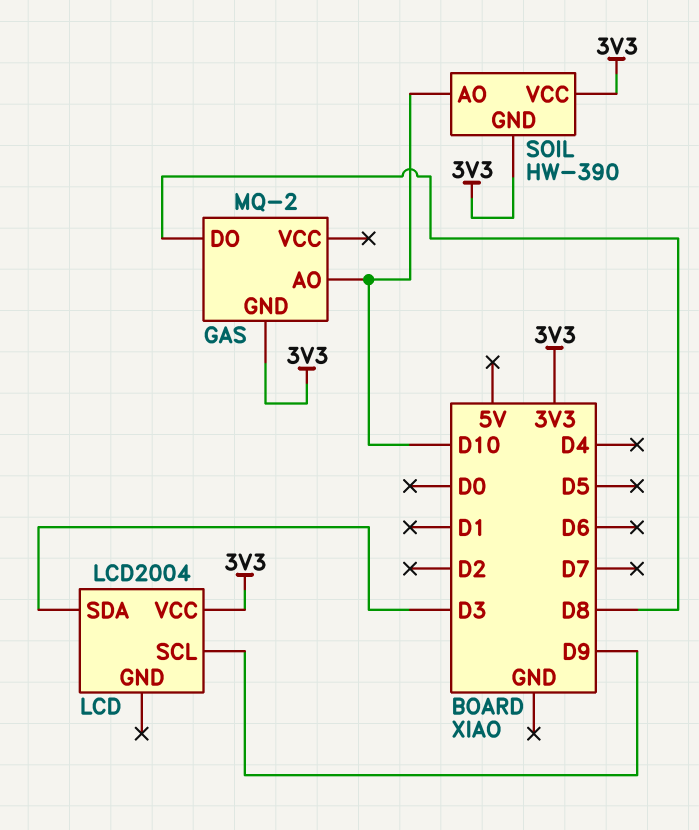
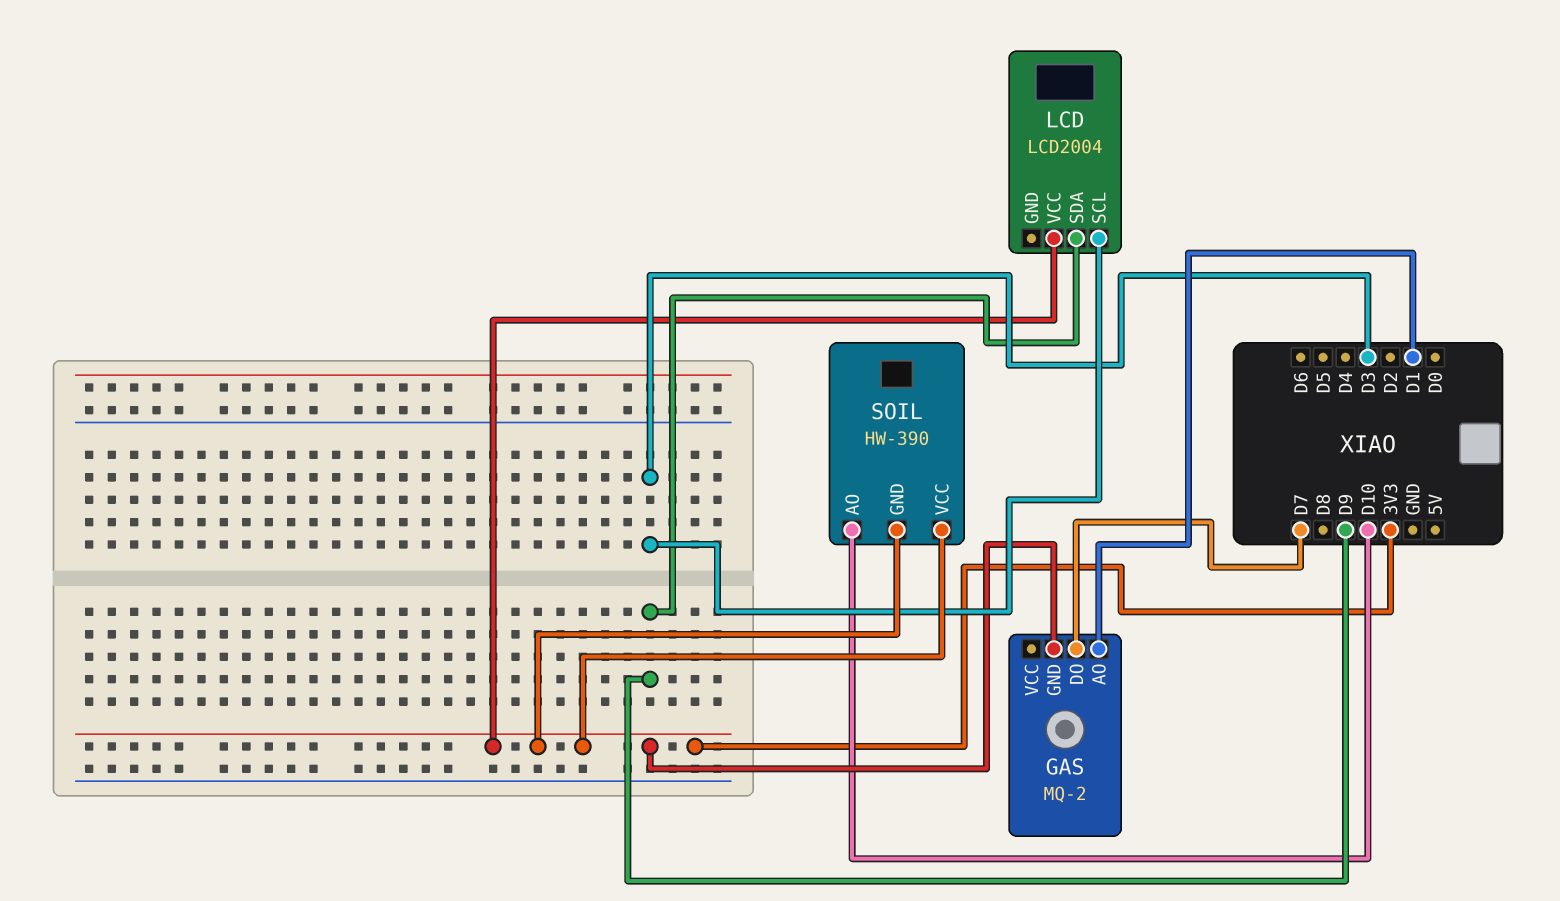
GAS pin AO: D10 -> D1
GAS pin DO: D8 -> D7
LCD pin SCL: D9 -> D3
LCD pin SDA: D3 -> D9

